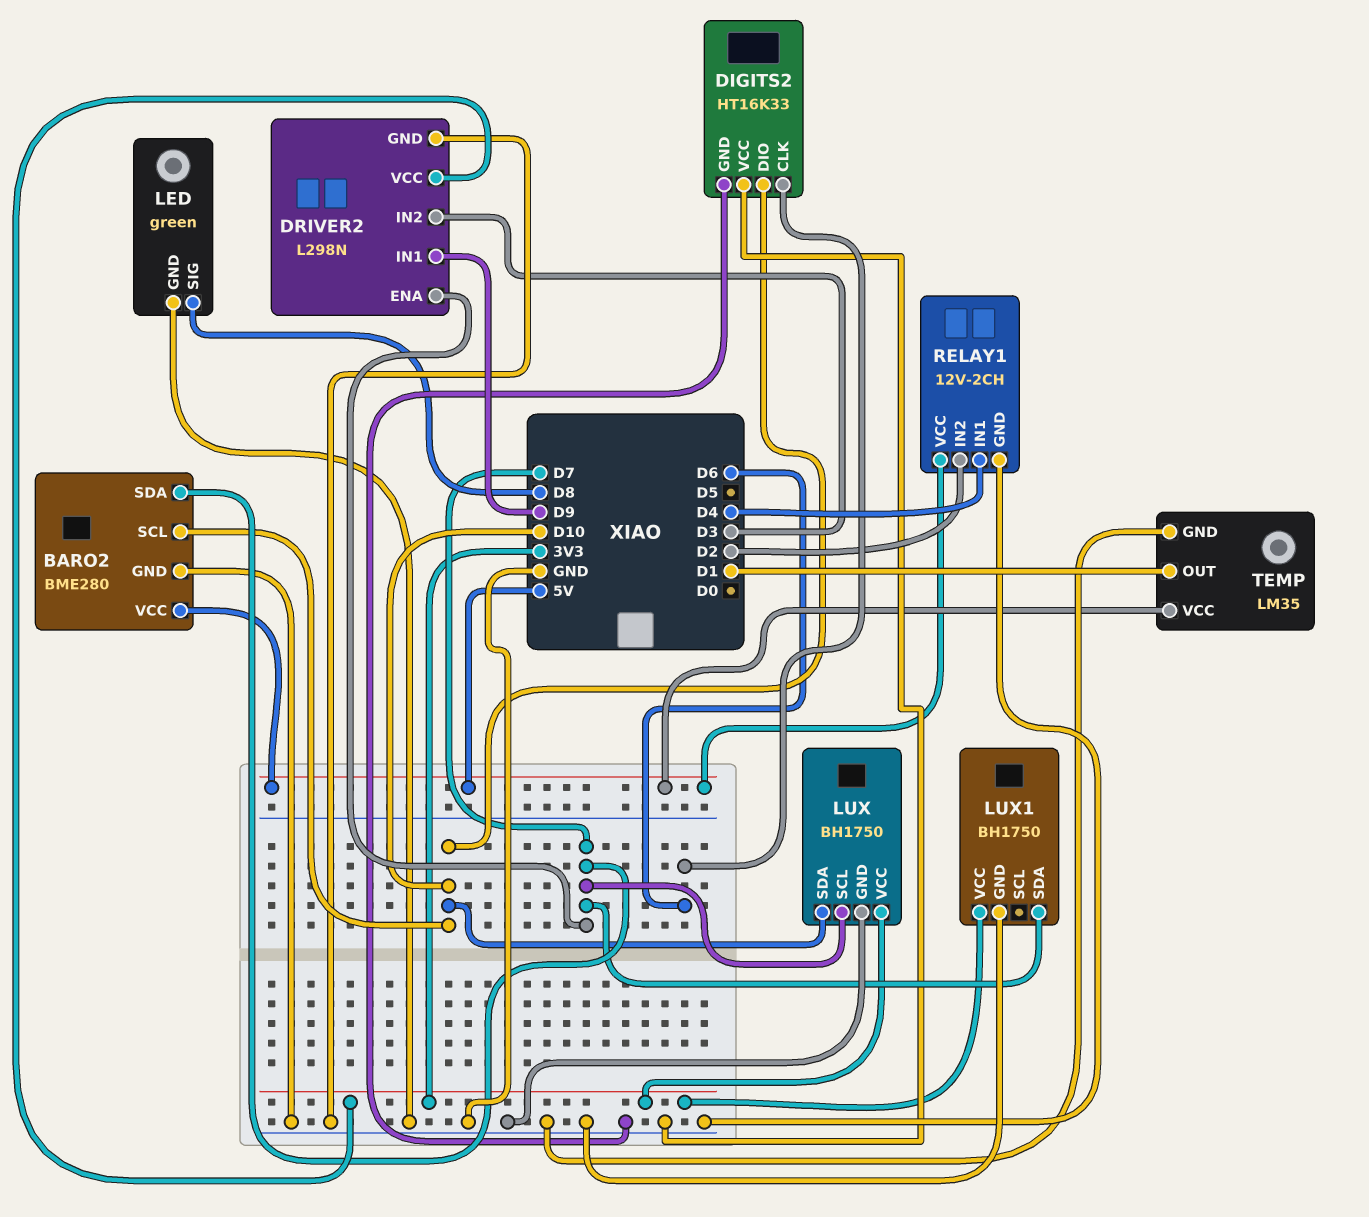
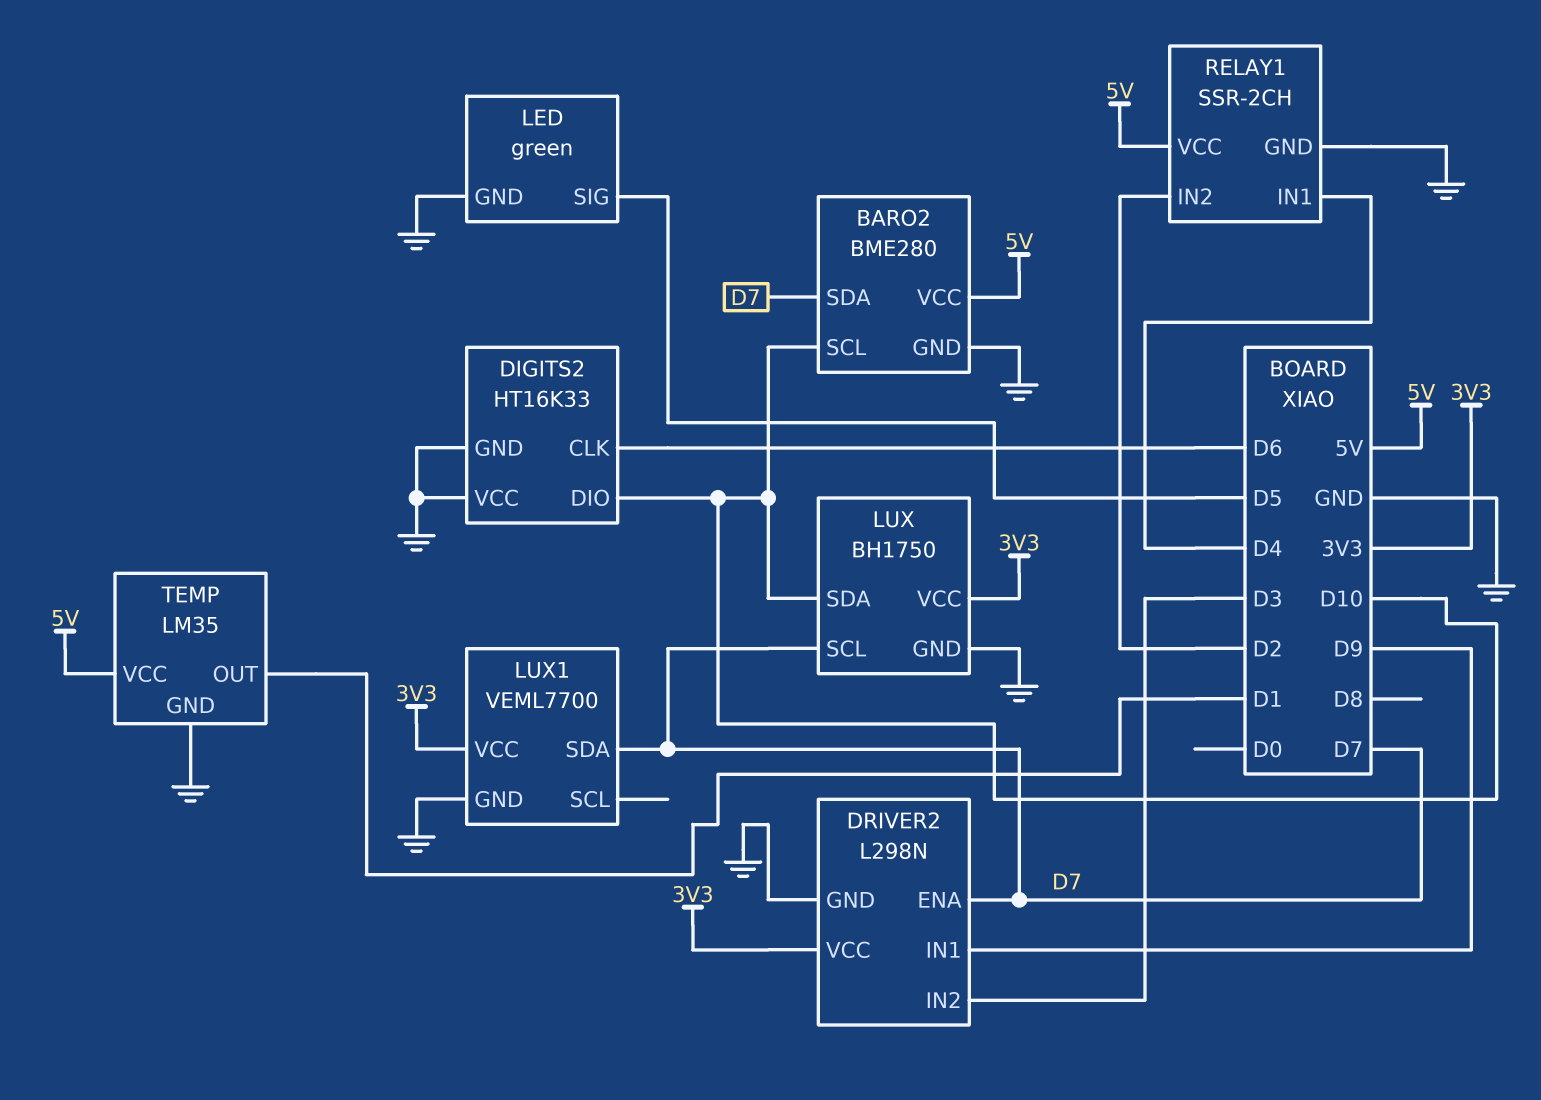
LED pin SIG: D8 -> D5
LUX1: BH1750 -> VEML7700
RELAY1: 12V-2CH -> SSR-2CH

